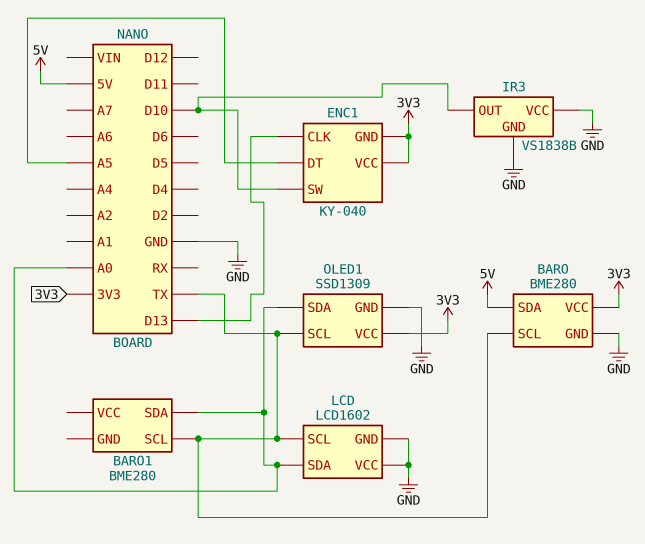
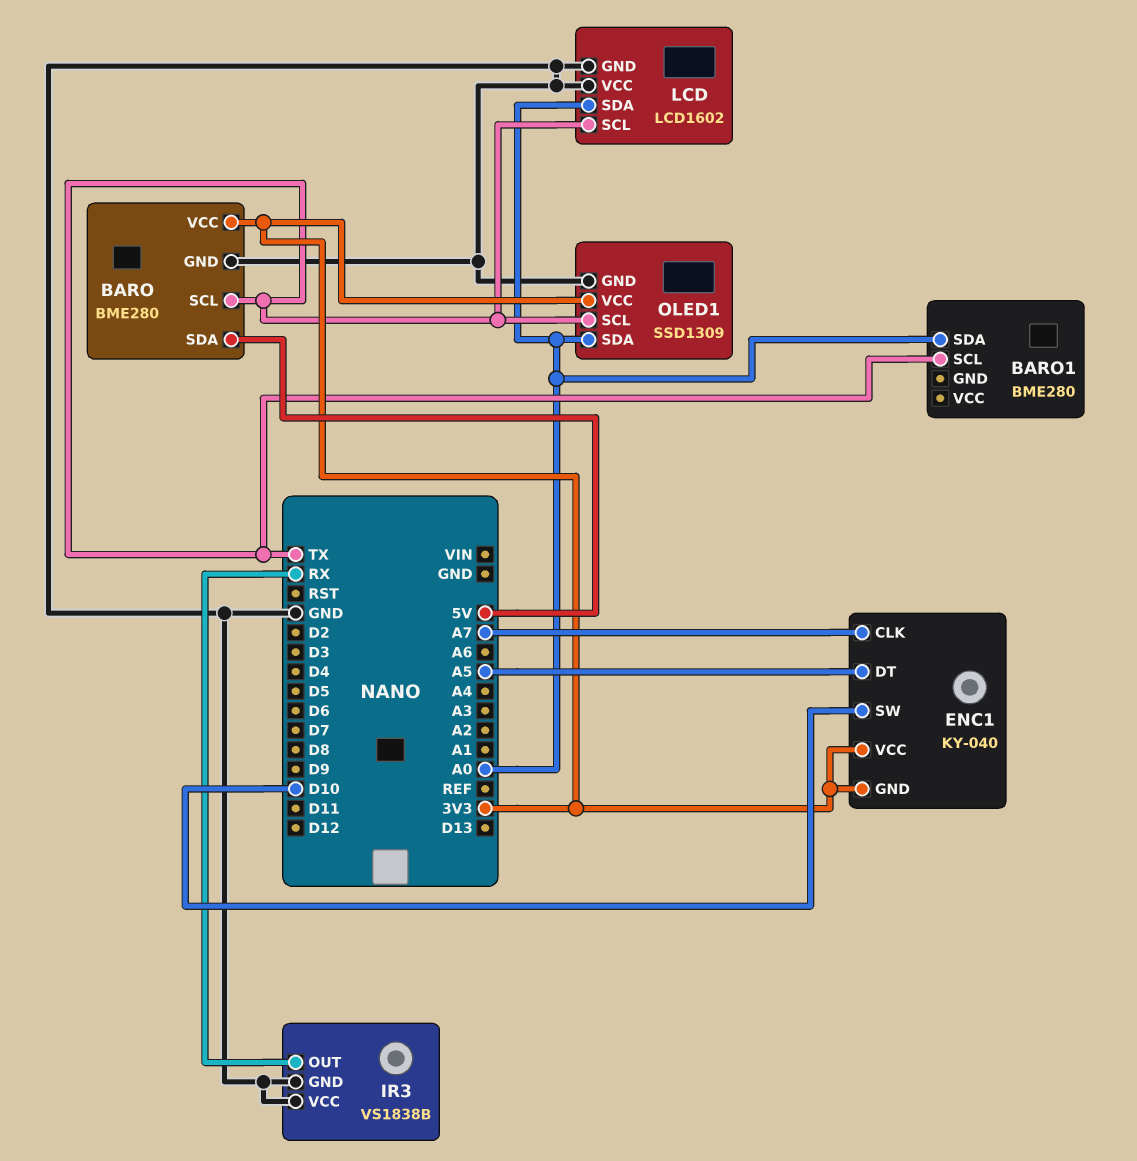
ENC1 pin CLK: D13 -> A7
IR3 pin OUT: D10 -> RX

